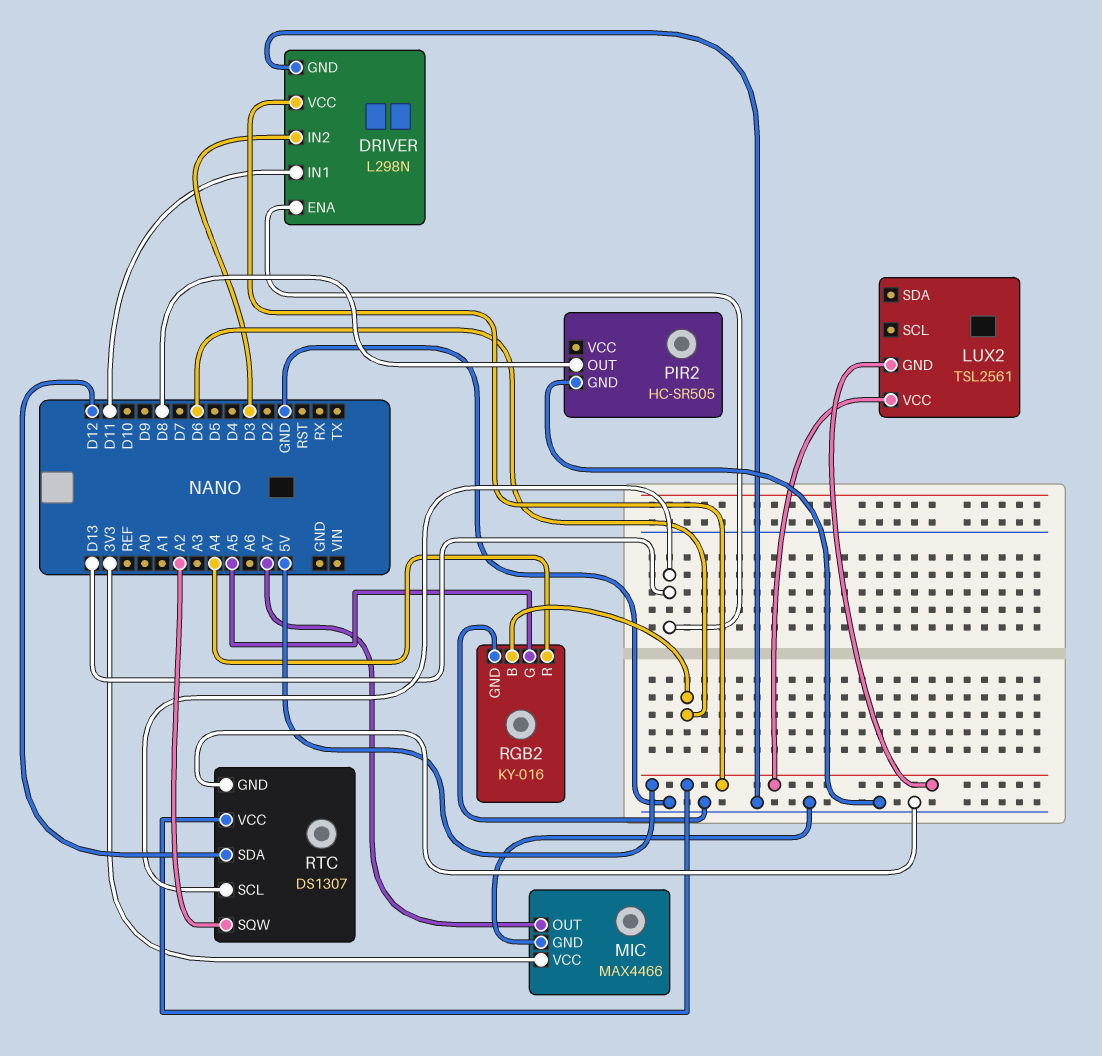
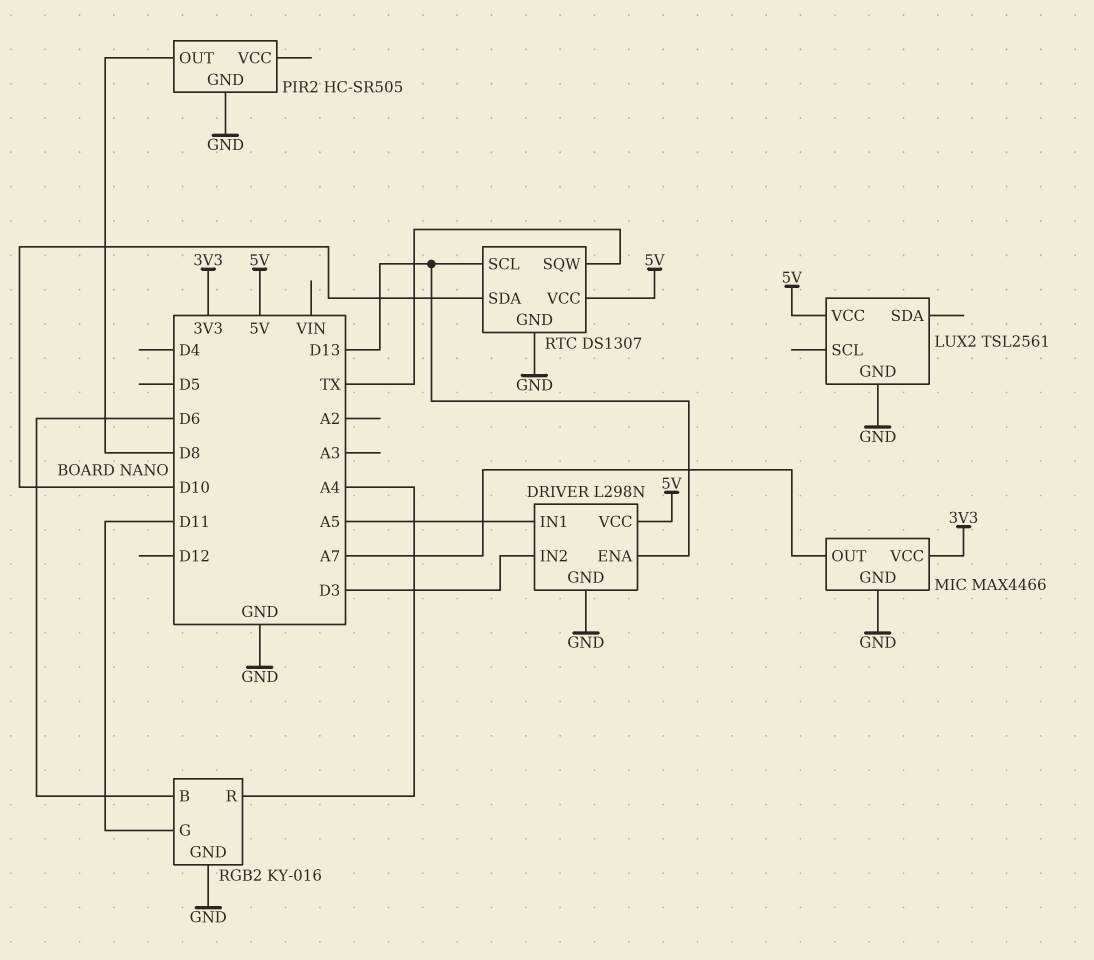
DRIVER pin IN1: D11 -> A5
LUX2 pin GND: 5V -> GND
RGB2 pin G: A5 -> D11
RTC pin SDA: D12 -> D10
RTC pin SQW: A2 -> TX

